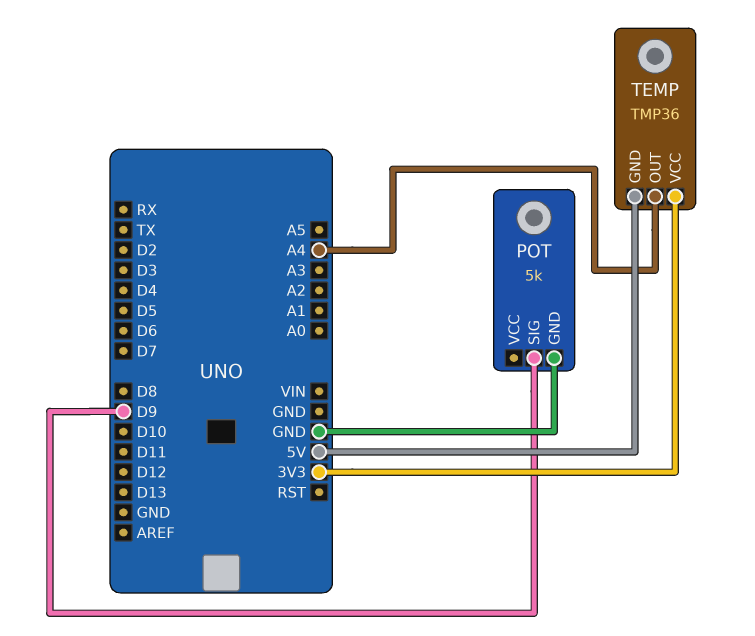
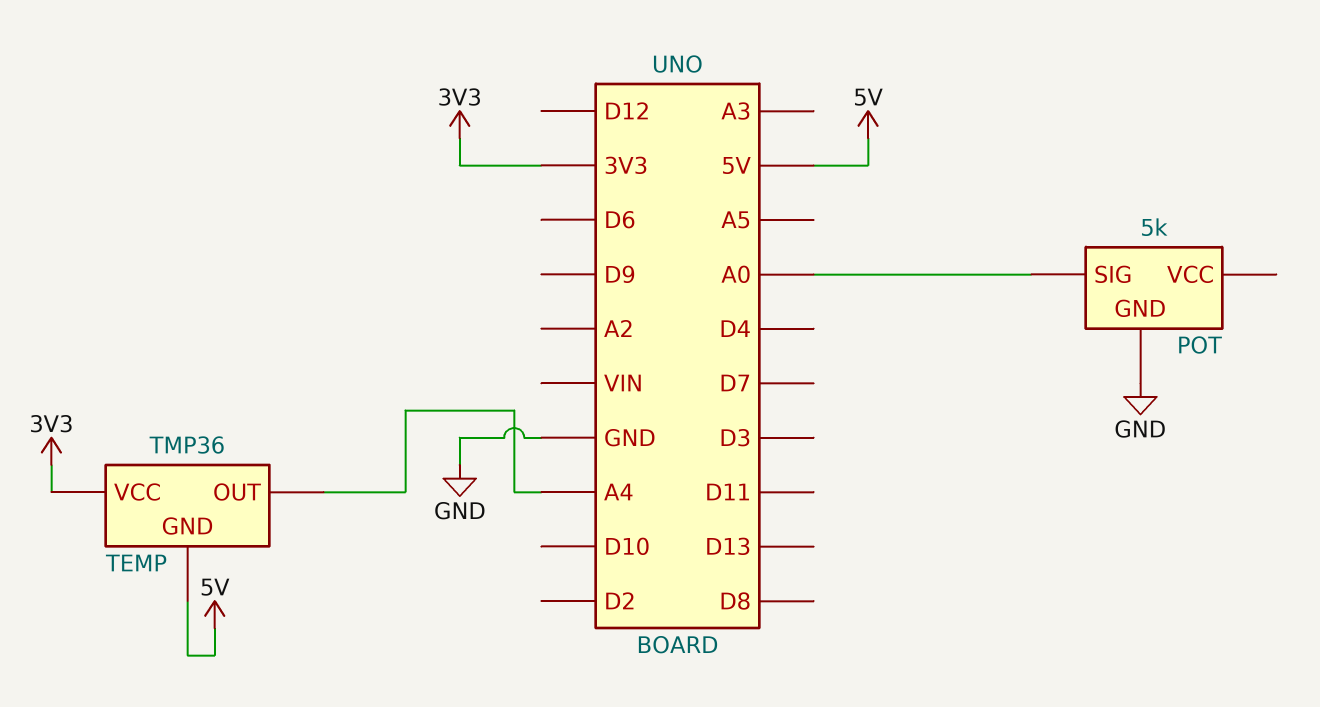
POT pin SIG: D9 -> A0

